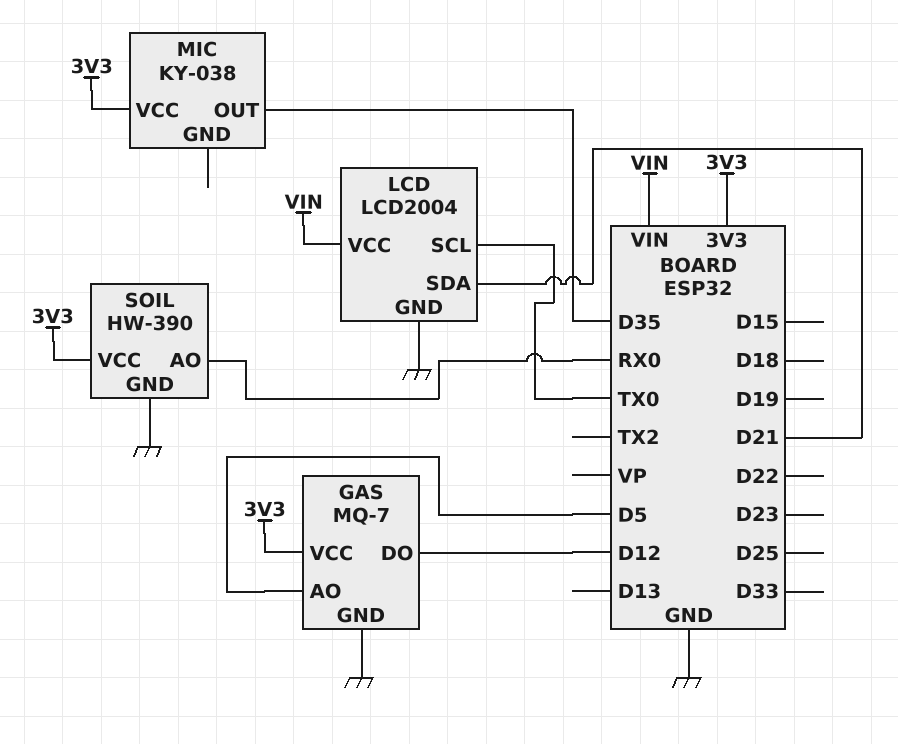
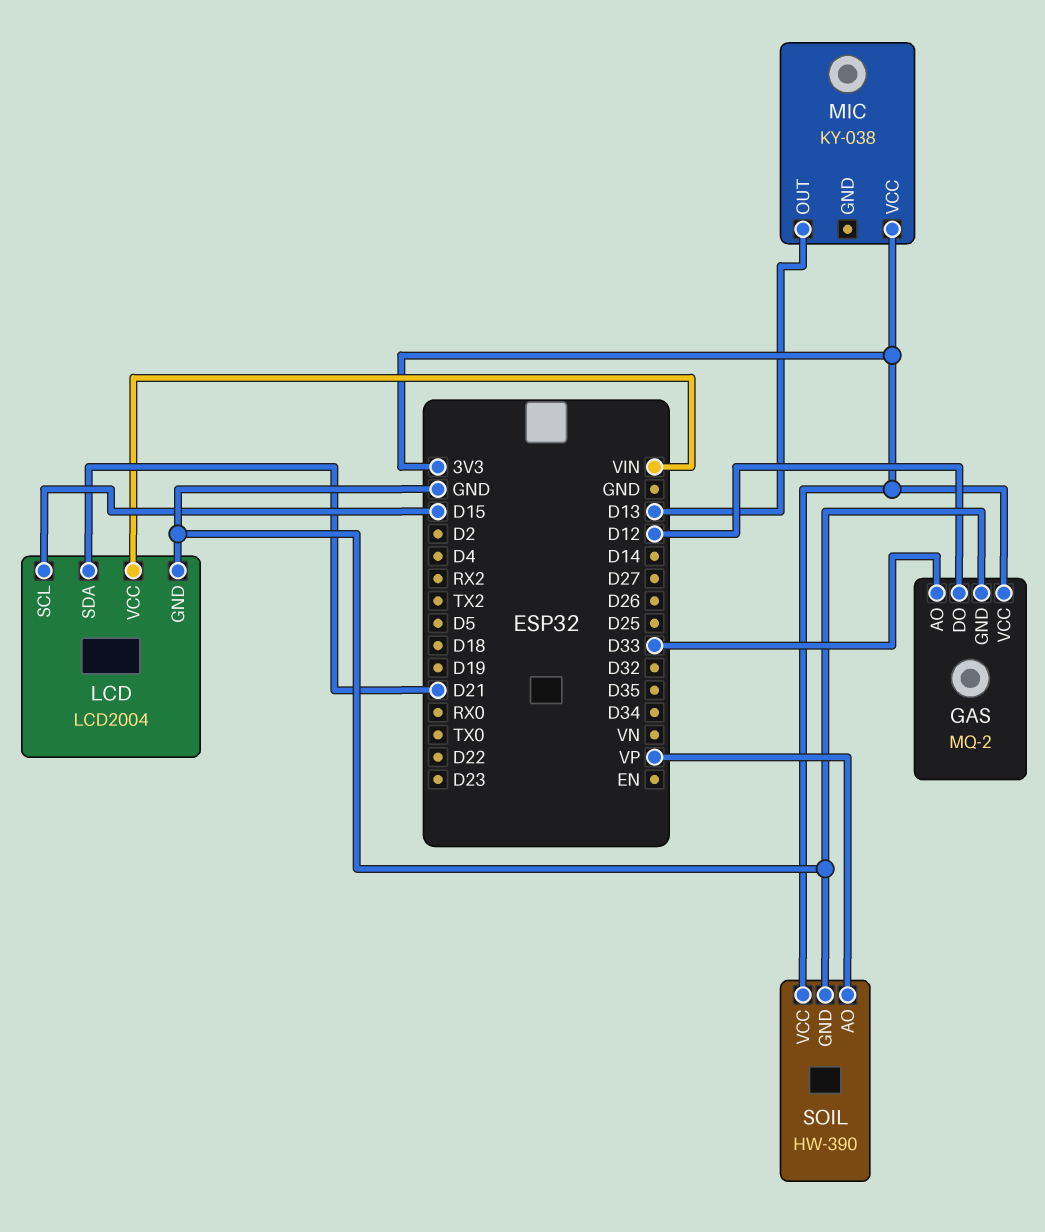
GAS: MQ-7 -> MQ-2
GAS pin AO: D5 -> D33
LCD pin SCL: TX0 -> D15
MIC pin OUT: D35 -> D13
SOIL pin AO: RX0 -> VP

